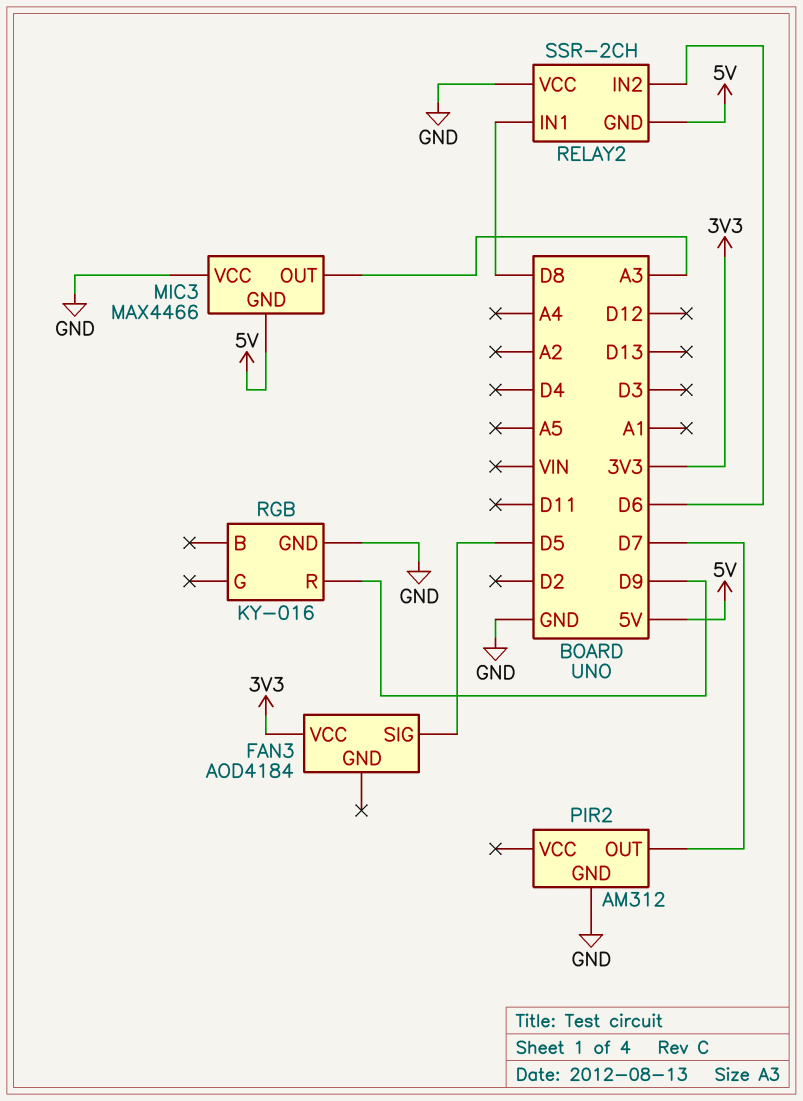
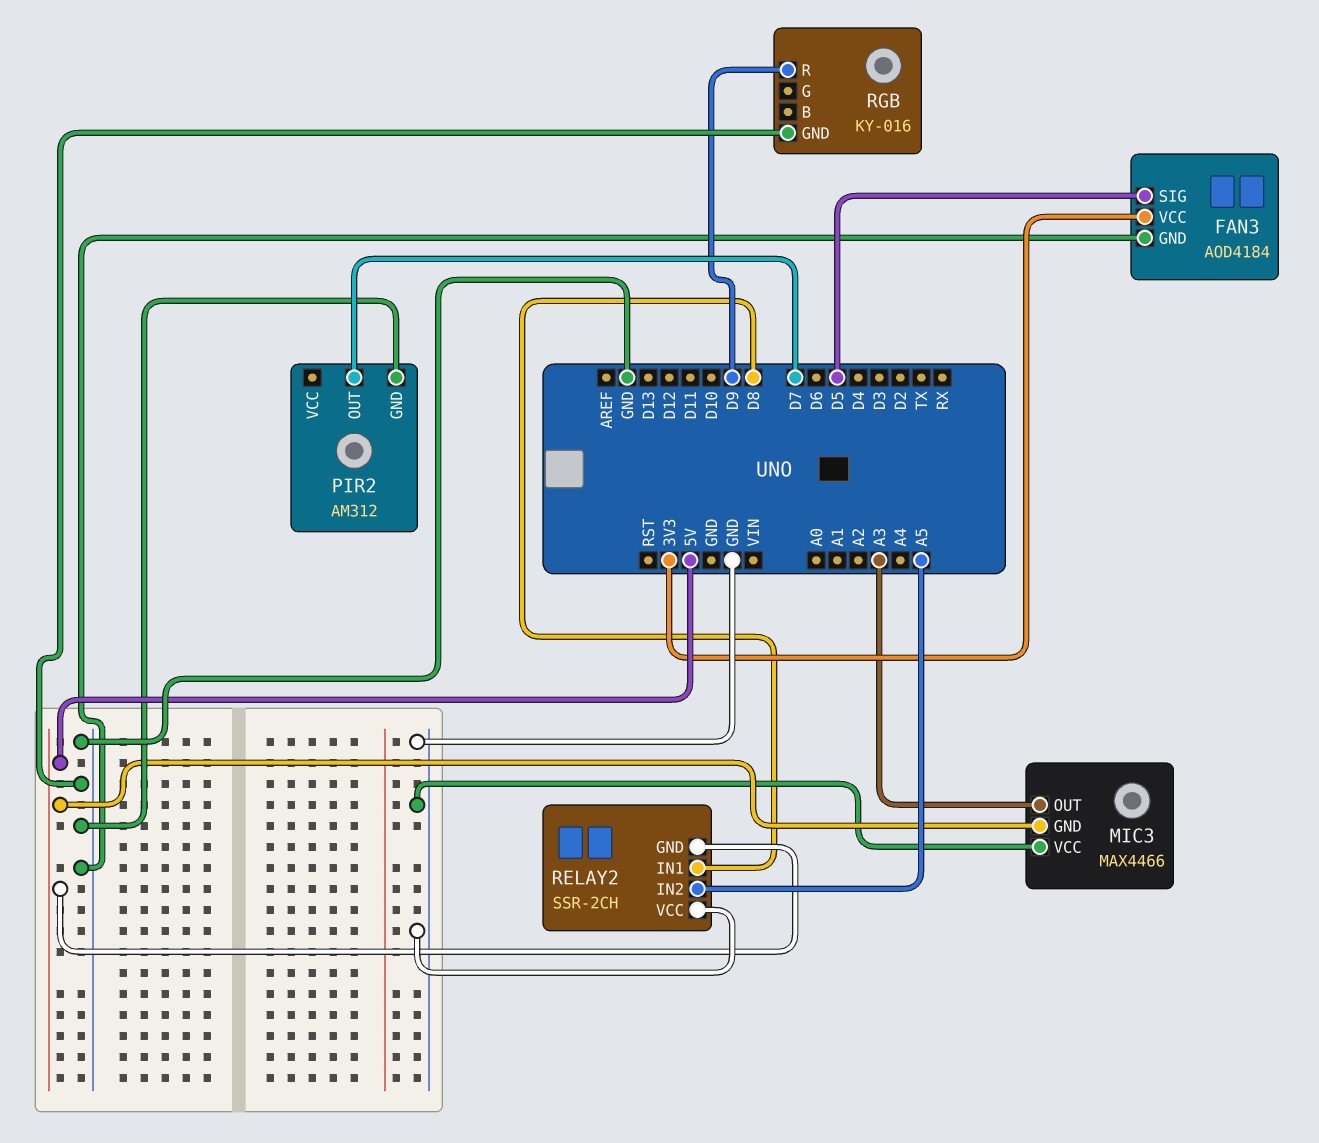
FAN3 pin GND: none -> GND
RELAY2 pin IN2: D6 -> A5

